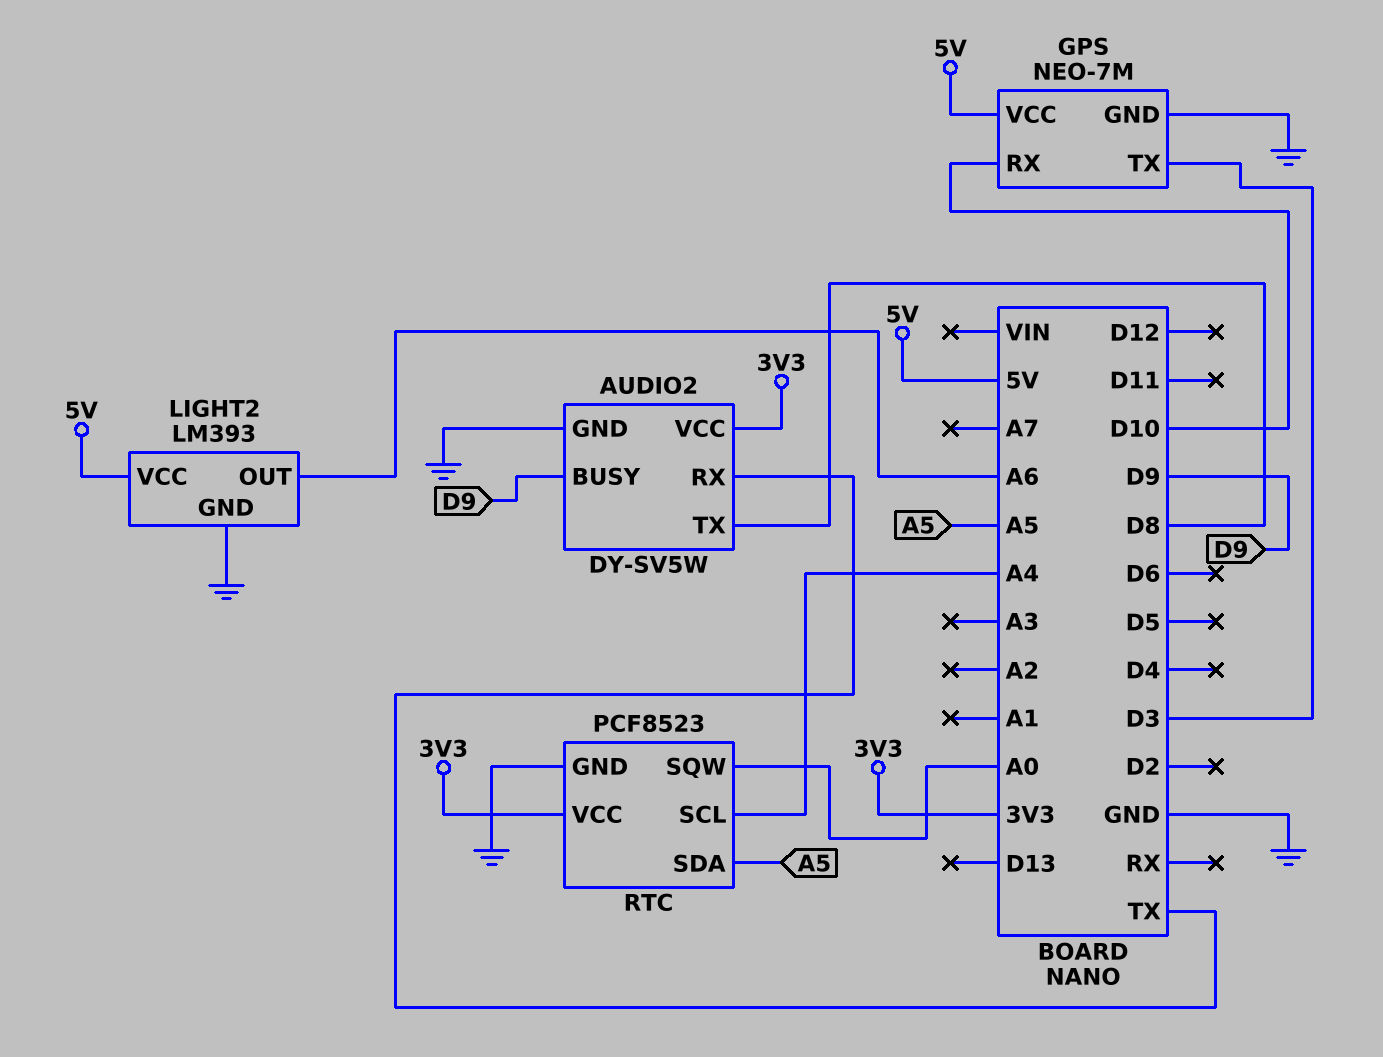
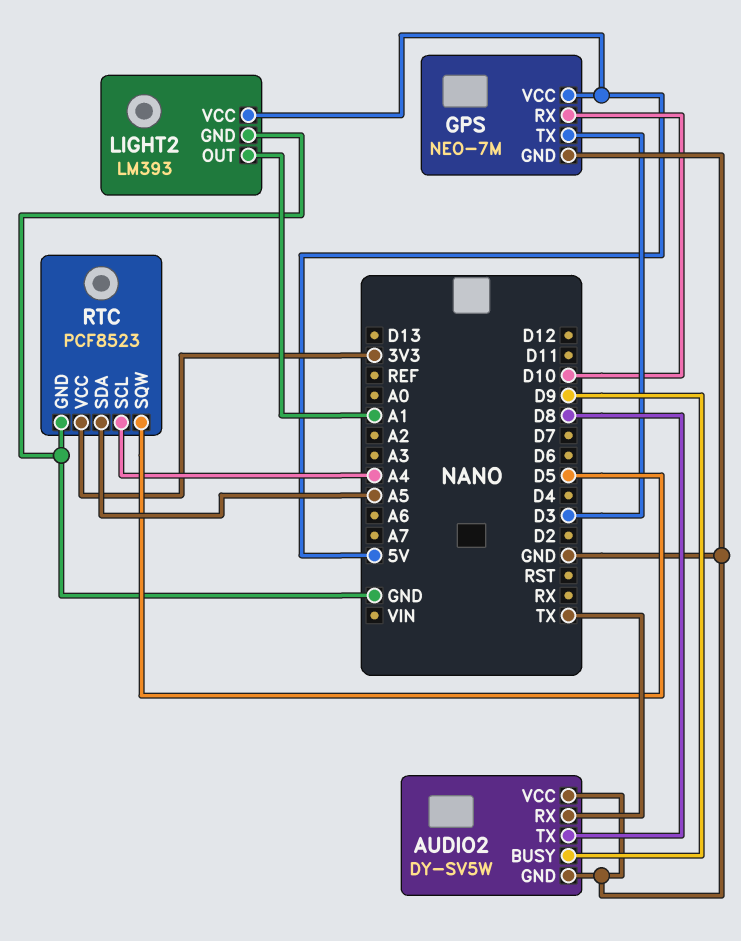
AUDIO2 pin VCC: 3V3 -> GND
LIGHT2 pin OUT: A6 -> A1
RTC pin SQW: A0 -> D5

